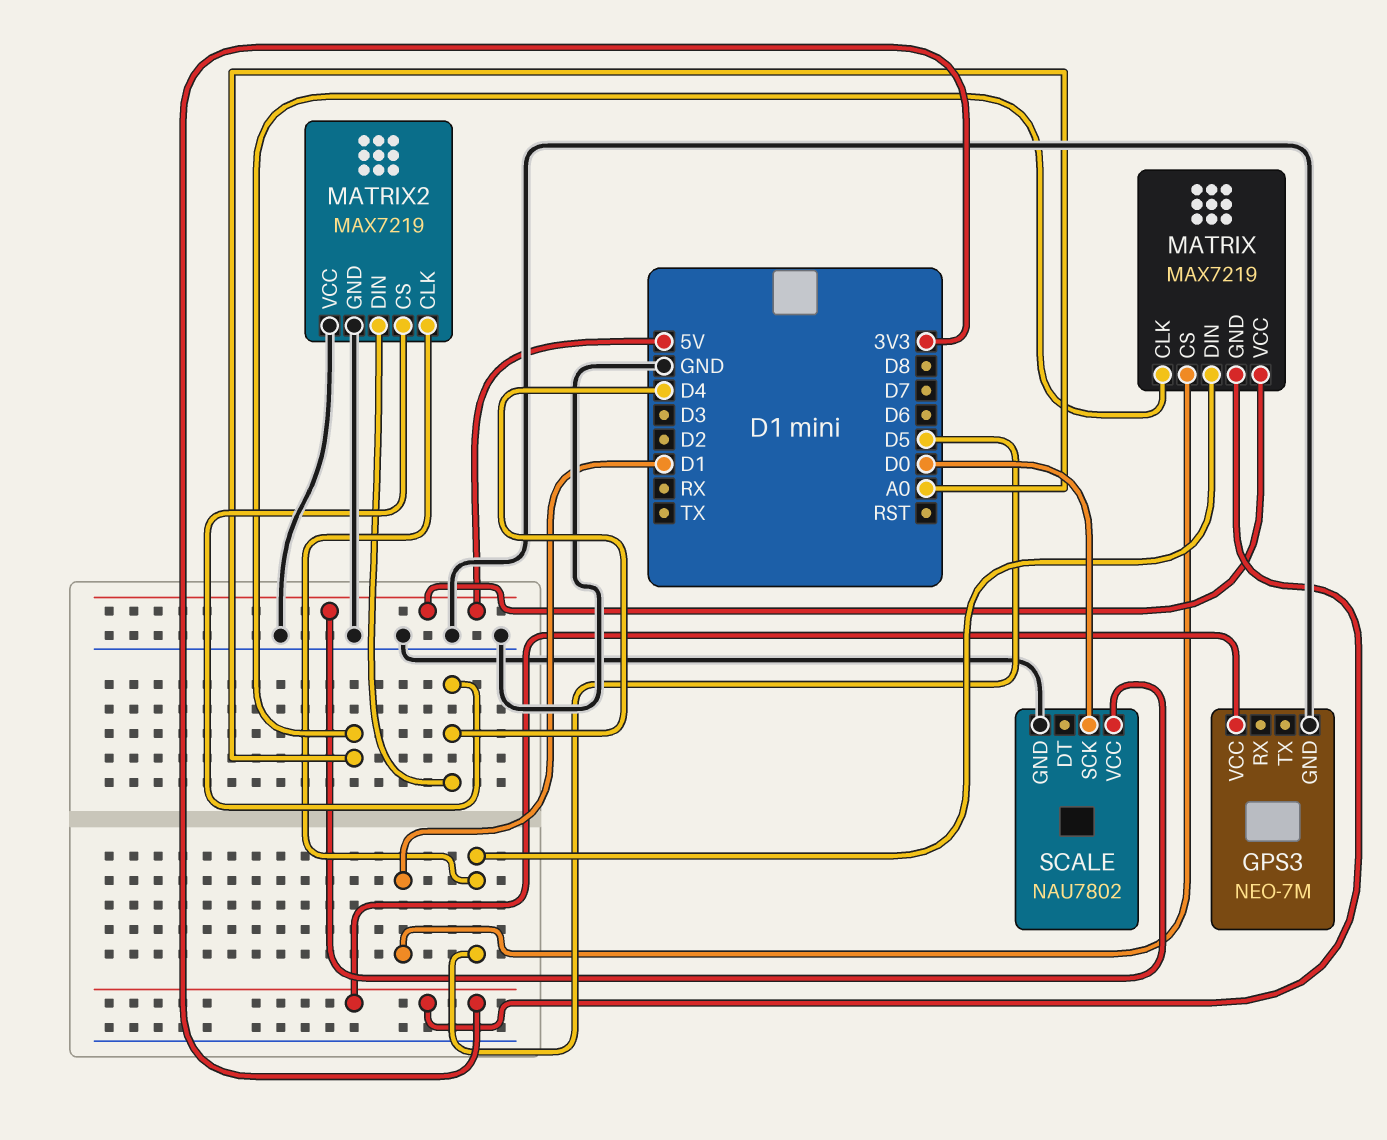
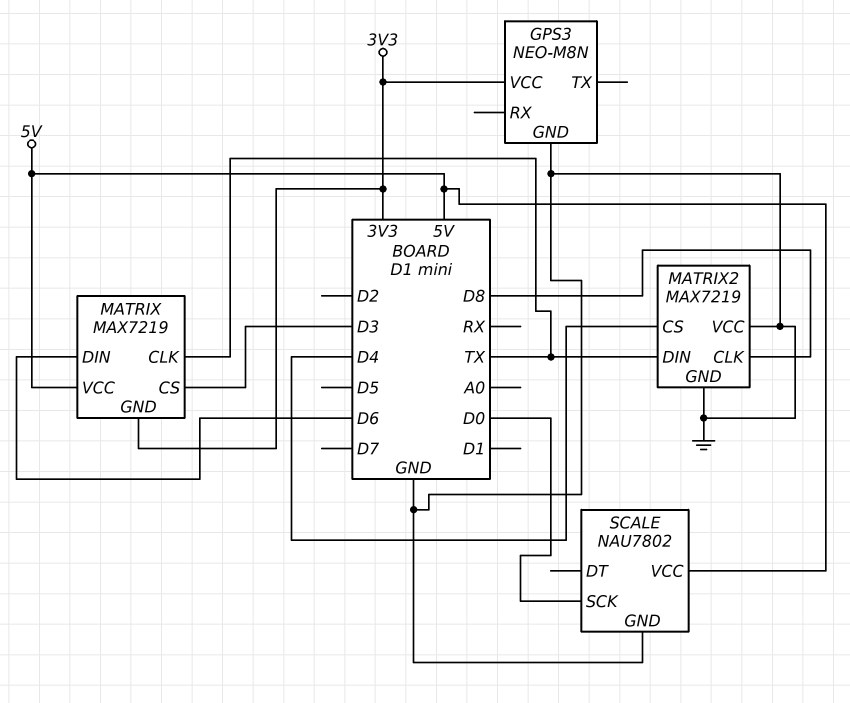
GPS3: NEO-7M -> NEO-M8N
MATRIX pin CLK: A0 -> TX
MATRIX pin CS: D1 -> D3
MATRIX pin DIN: D5 -> D6
MATRIX2 pin CLK: D5 -> D8
MATRIX2 pin DIN: D4 -> TX

